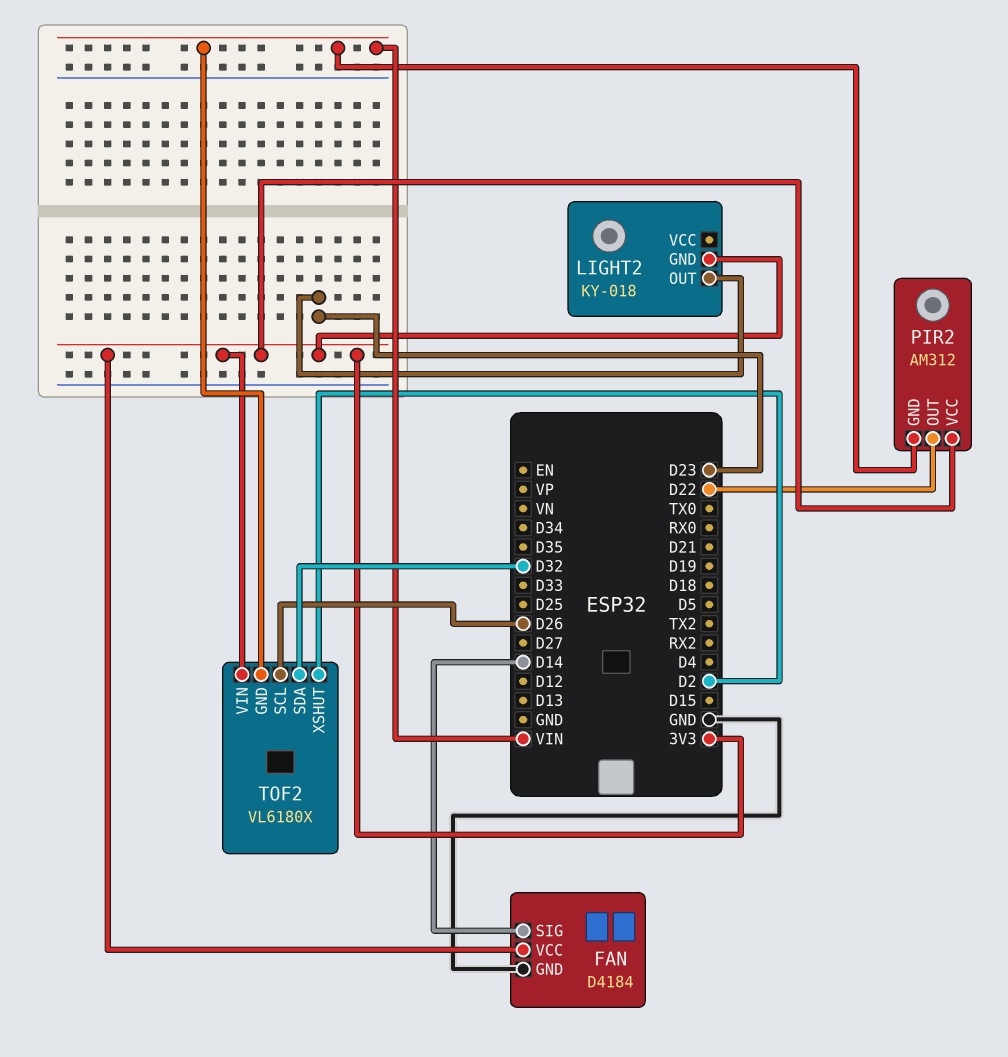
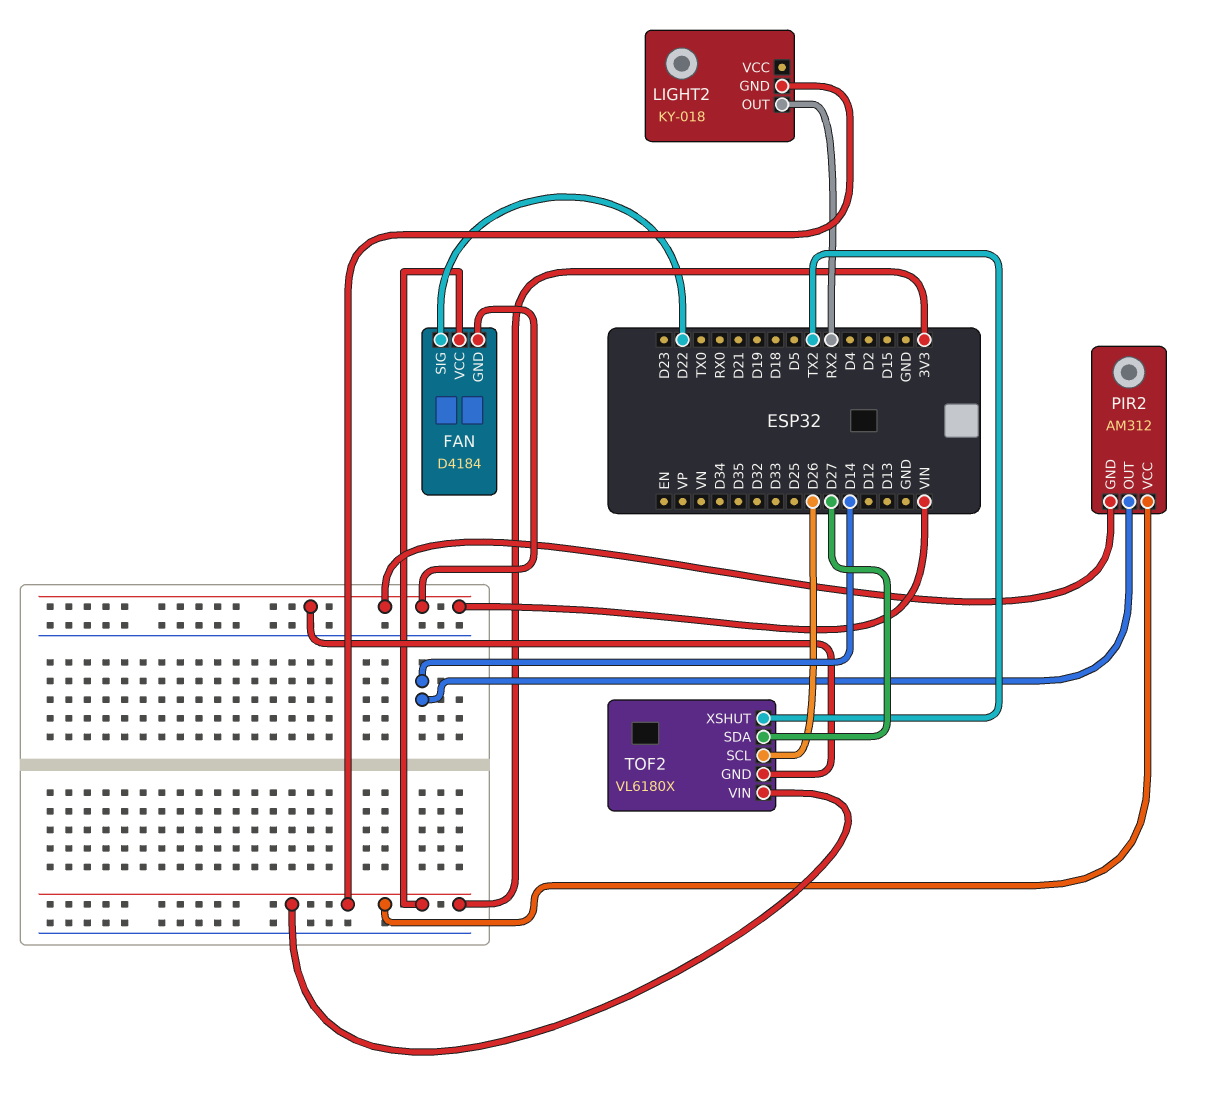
FAN pin GND: GND -> VIN
FAN pin SIG: D14 -> D22
LIGHT2 pin OUT: D23 -> RX2
PIR2 pin OUT: D22 -> D14
TOF2 pin SDA: D32 -> D27
TOF2 pin XSHUT: D2 -> TX2

